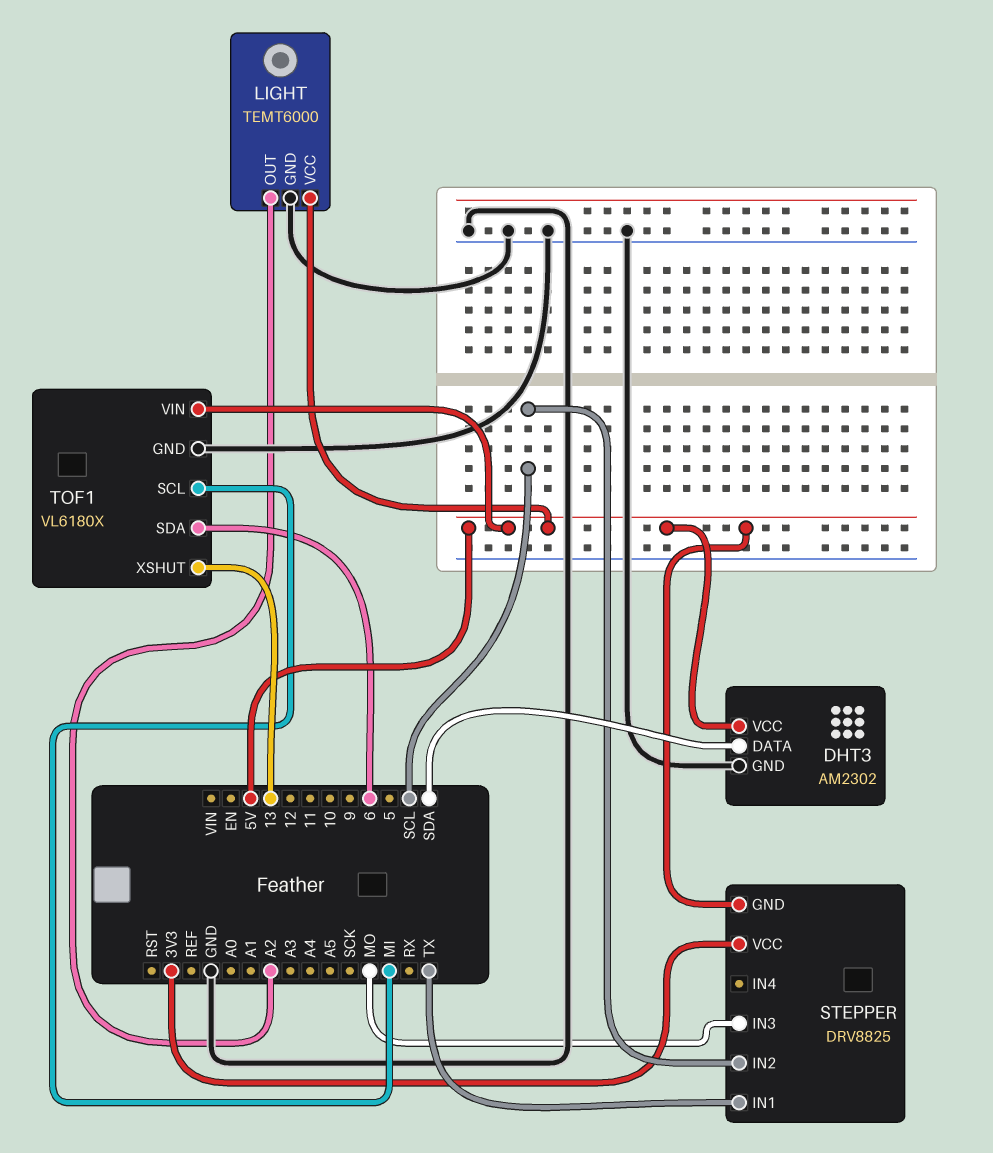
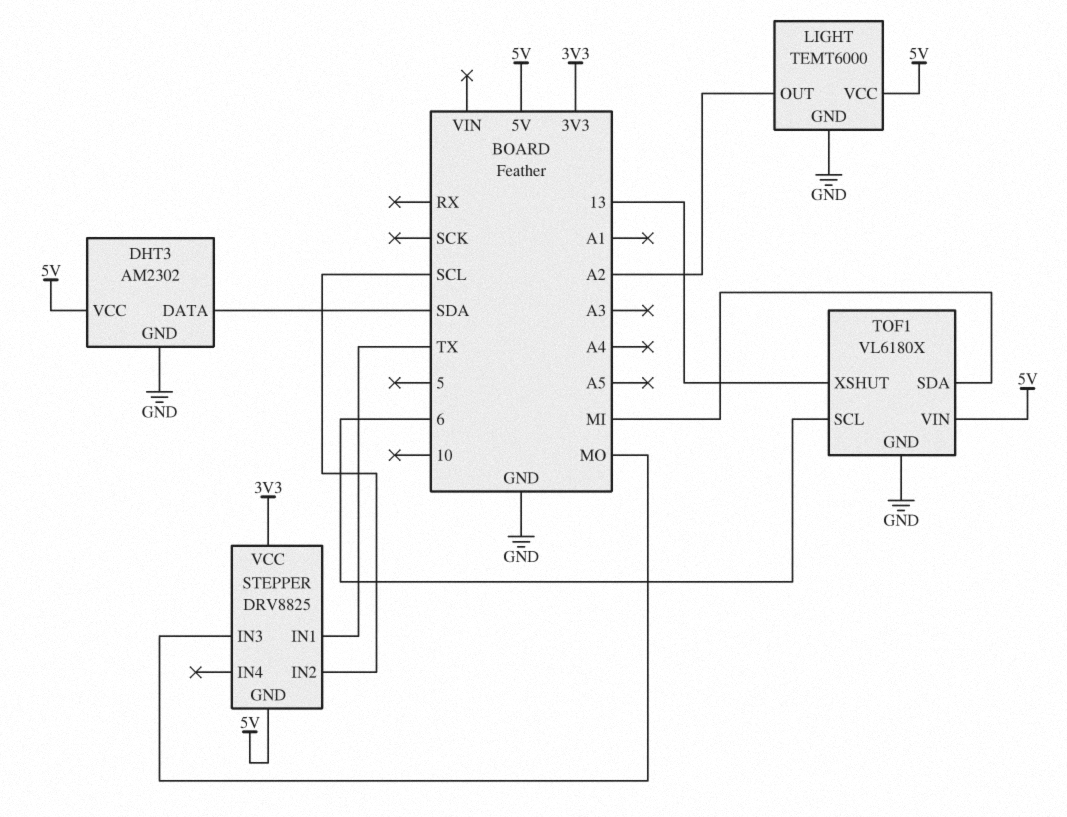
TOF1 pin SCL: MI -> 6
TOF1 pin SDA: 6 -> MI

